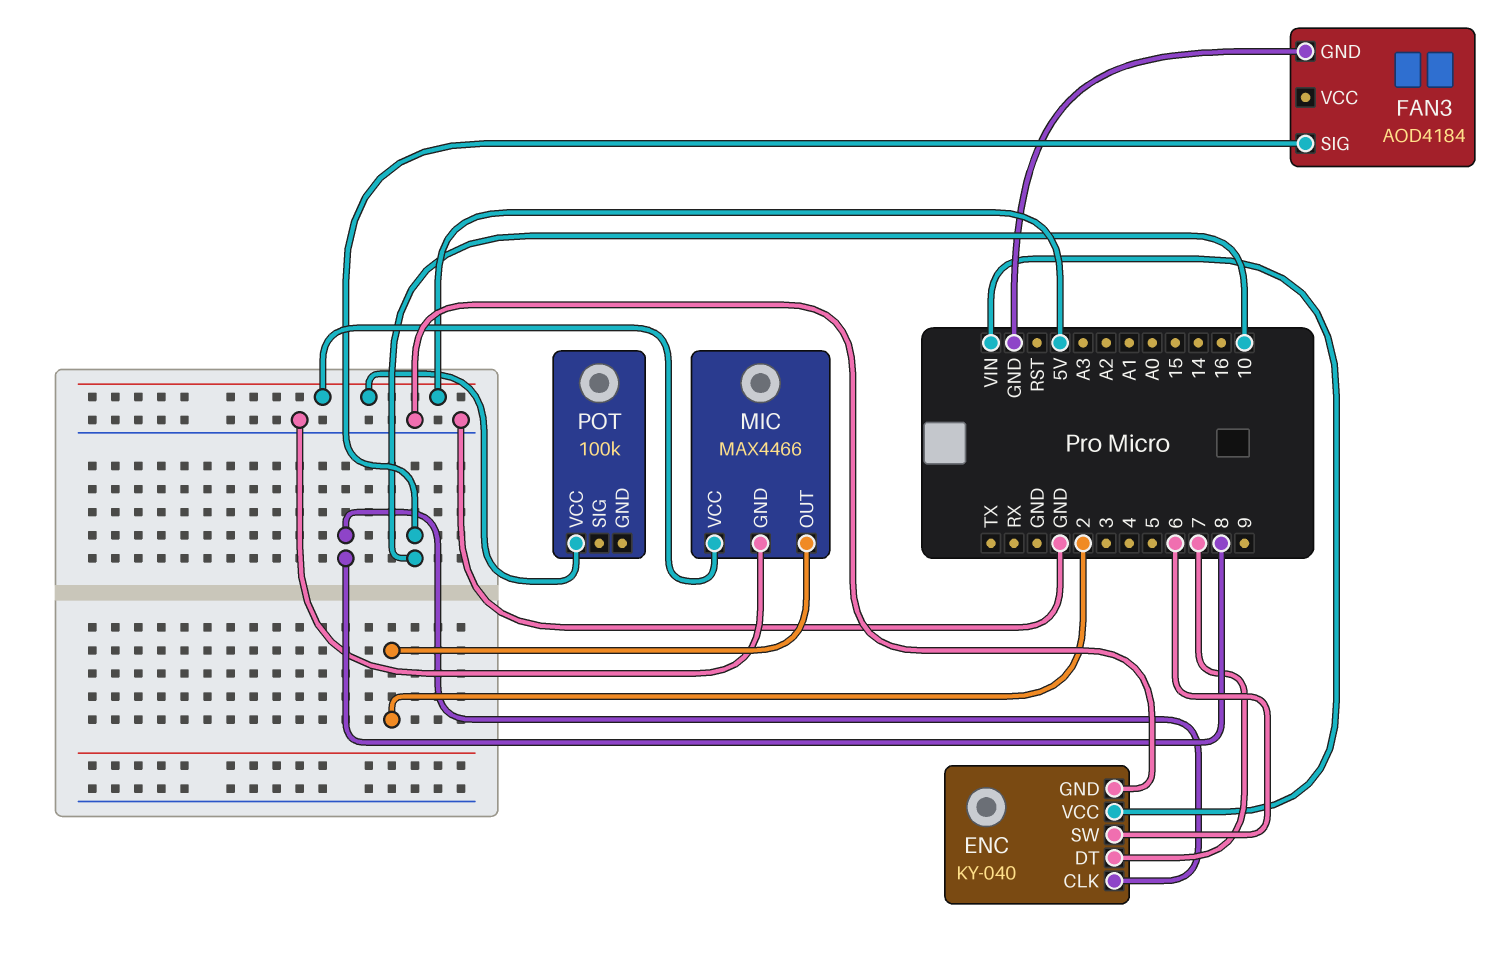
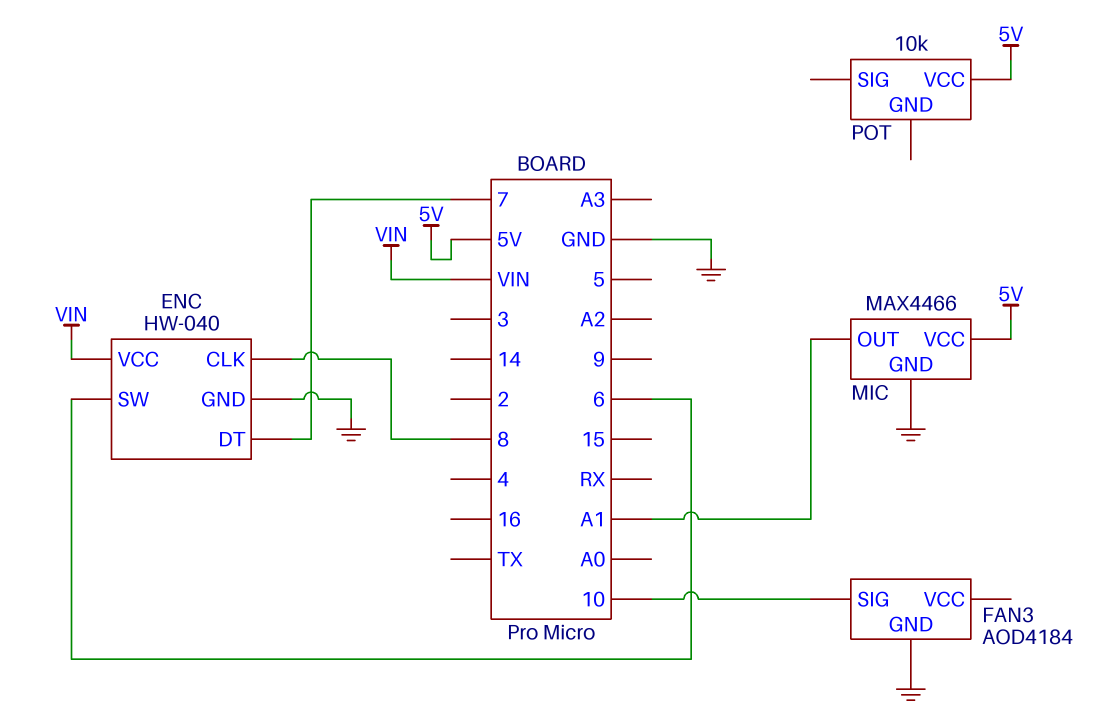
ENC: KY-040 -> HW-040
MIC pin OUT: 2 -> A1
POT: 100k -> 10k

